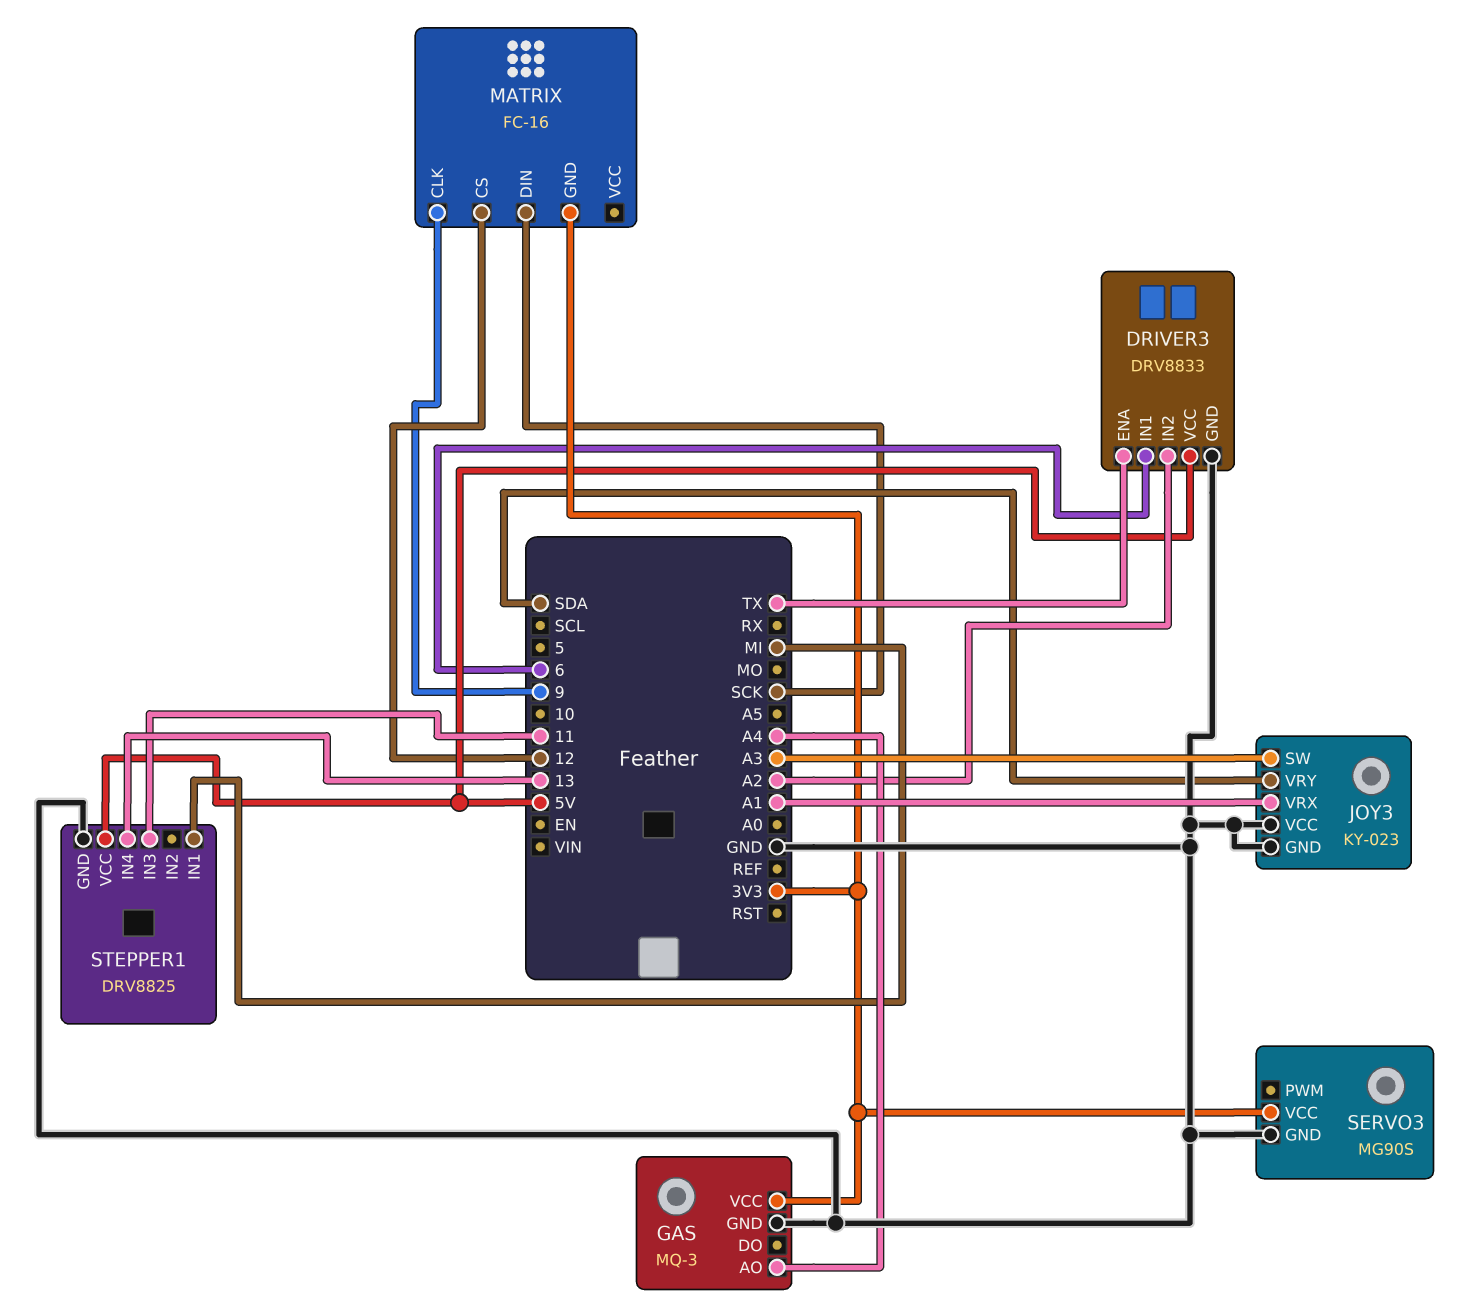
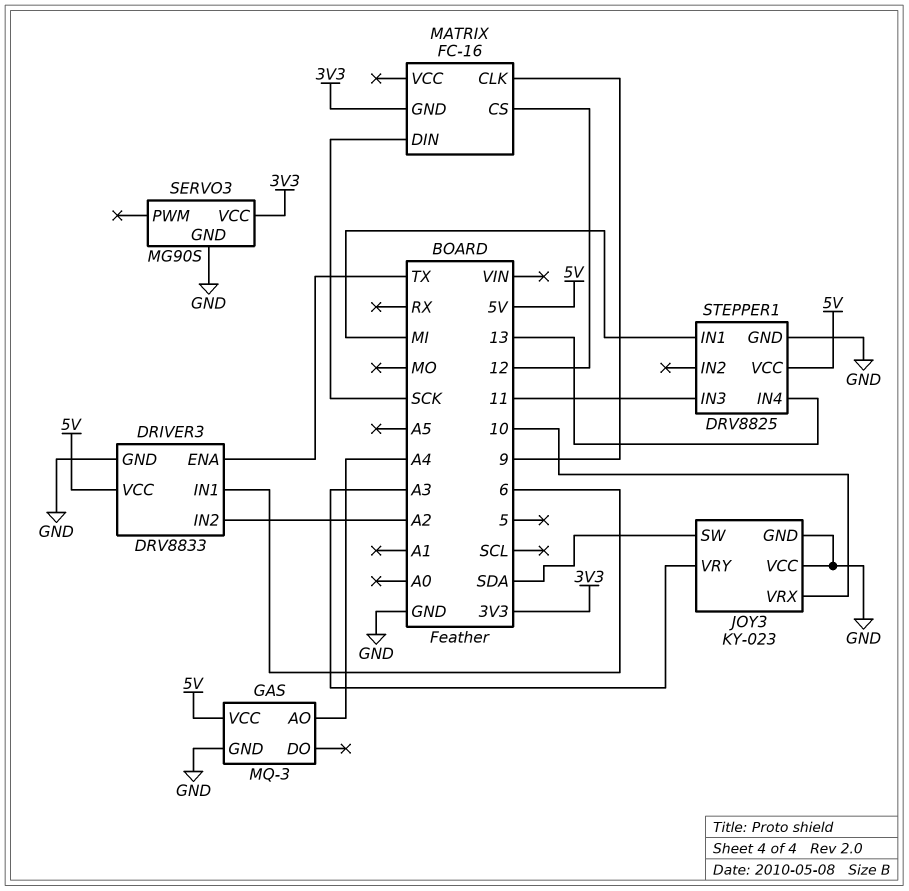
GAS pin VCC: 3V3 -> 5V
JOY3 pin SW: A3 -> SDA
JOY3 pin VRX: A1 -> 10
JOY3 pin VRY: SDA -> A3

